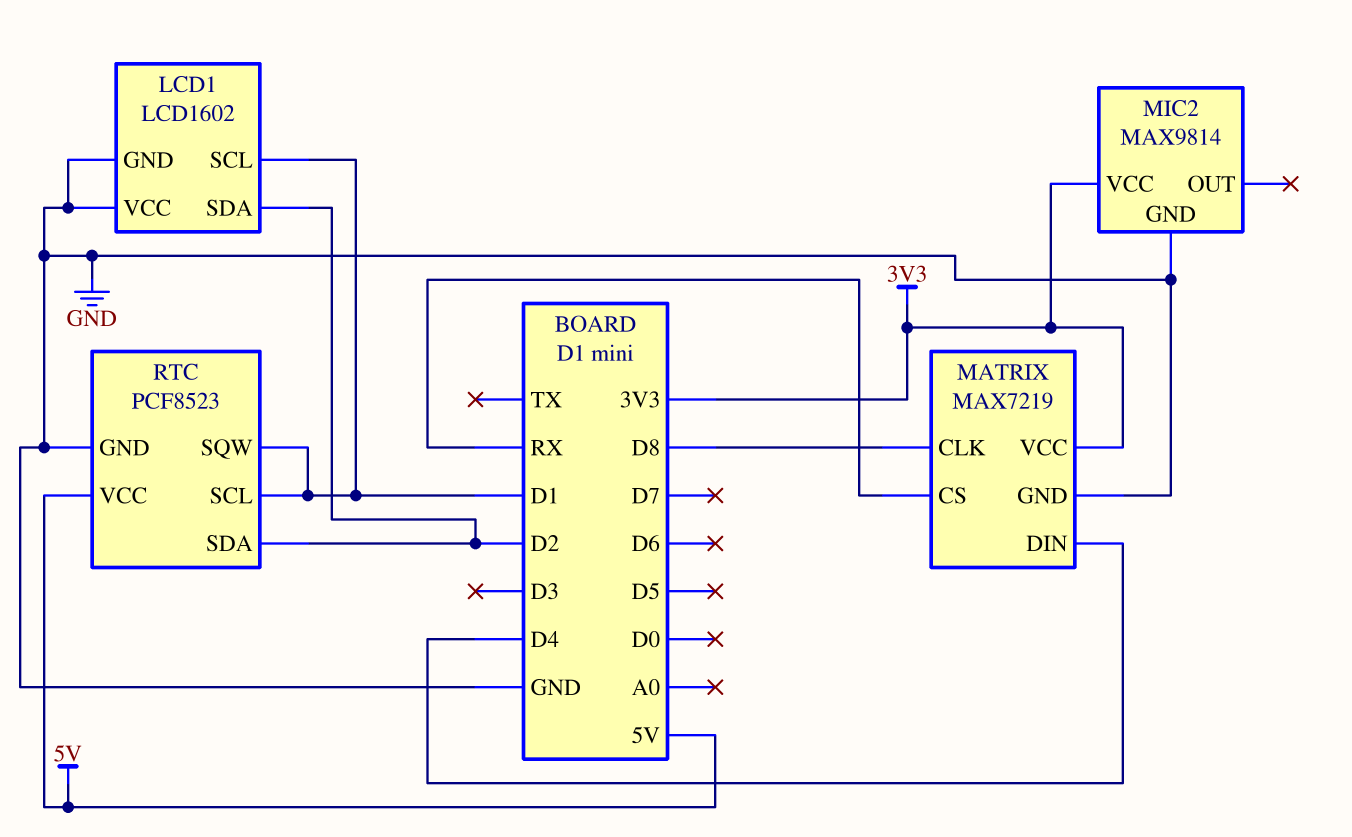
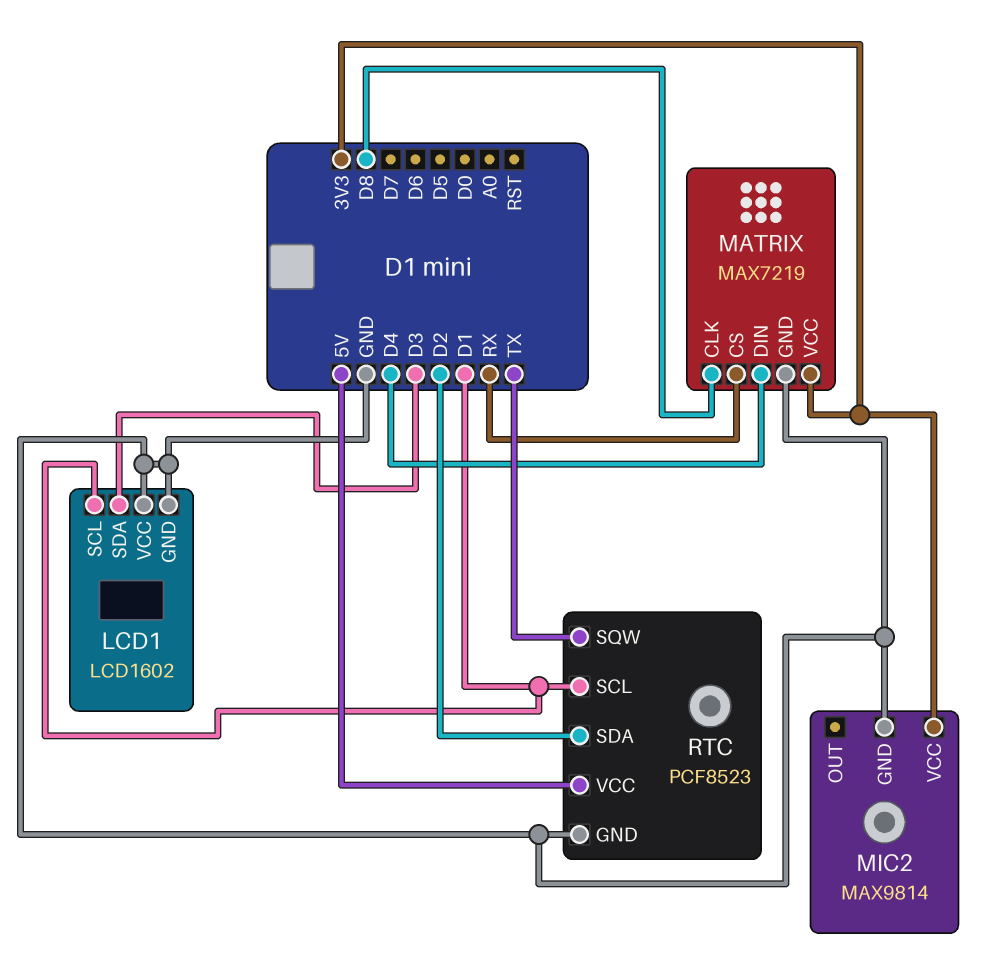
LCD1 pin SDA: D2 -> D3
RTC pin SQW: D1 -> TX

